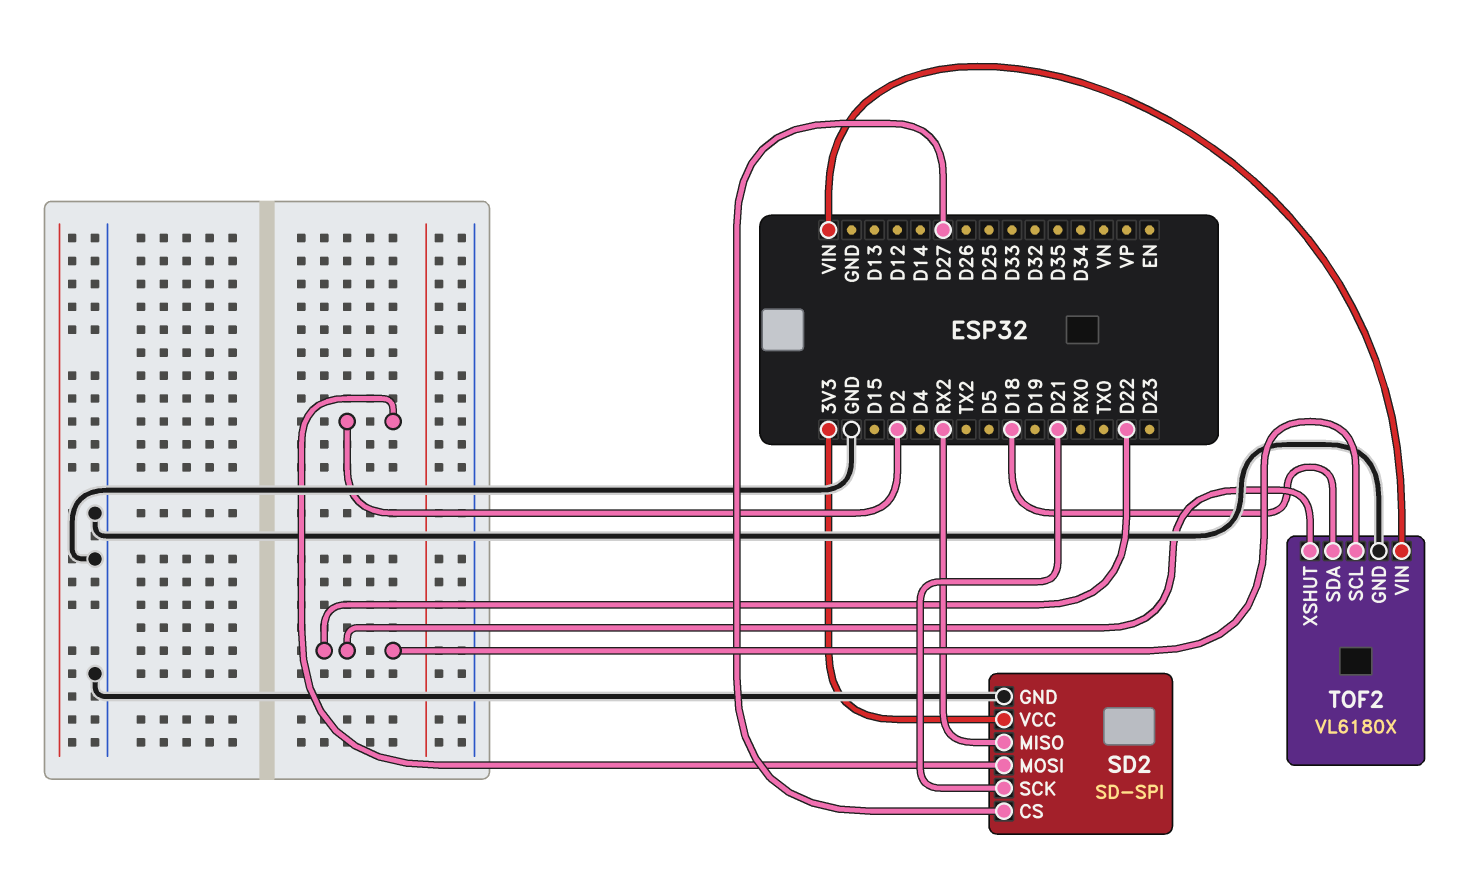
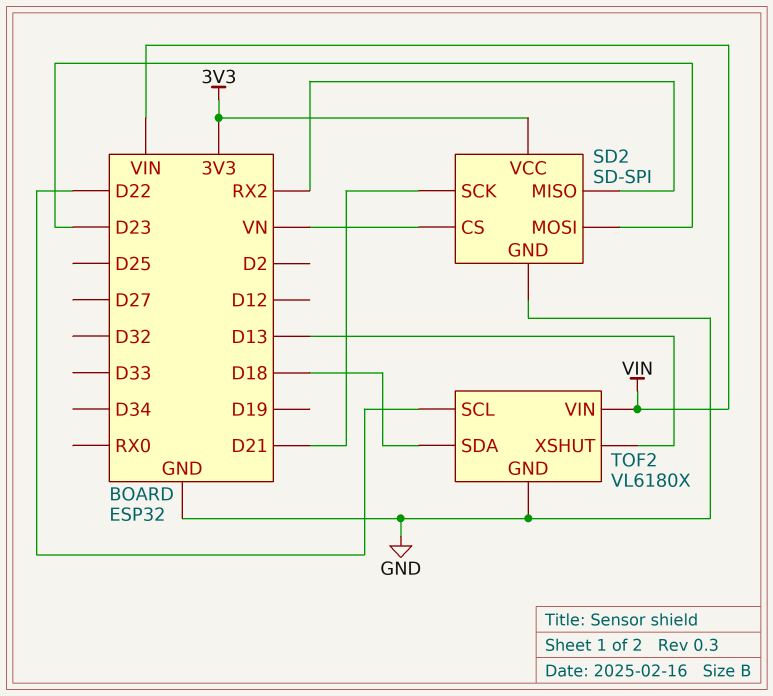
SD2 pin CS: D27 -> VN
SD2 pin MOSI: D2 -> D23
TOF2 pin XSHUT: D22 -> D13

